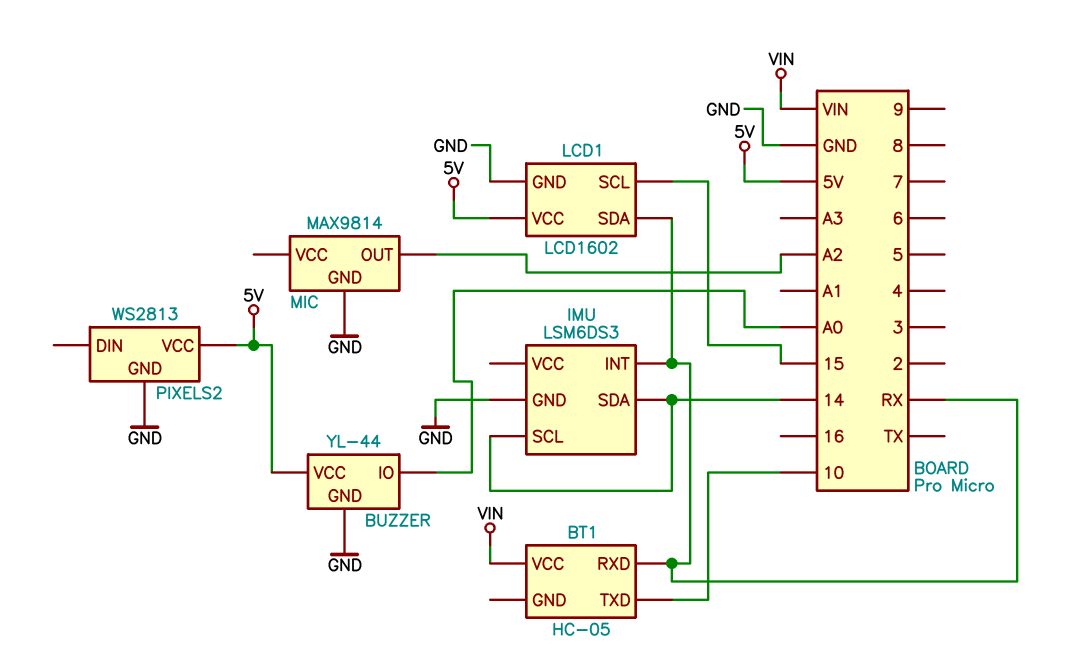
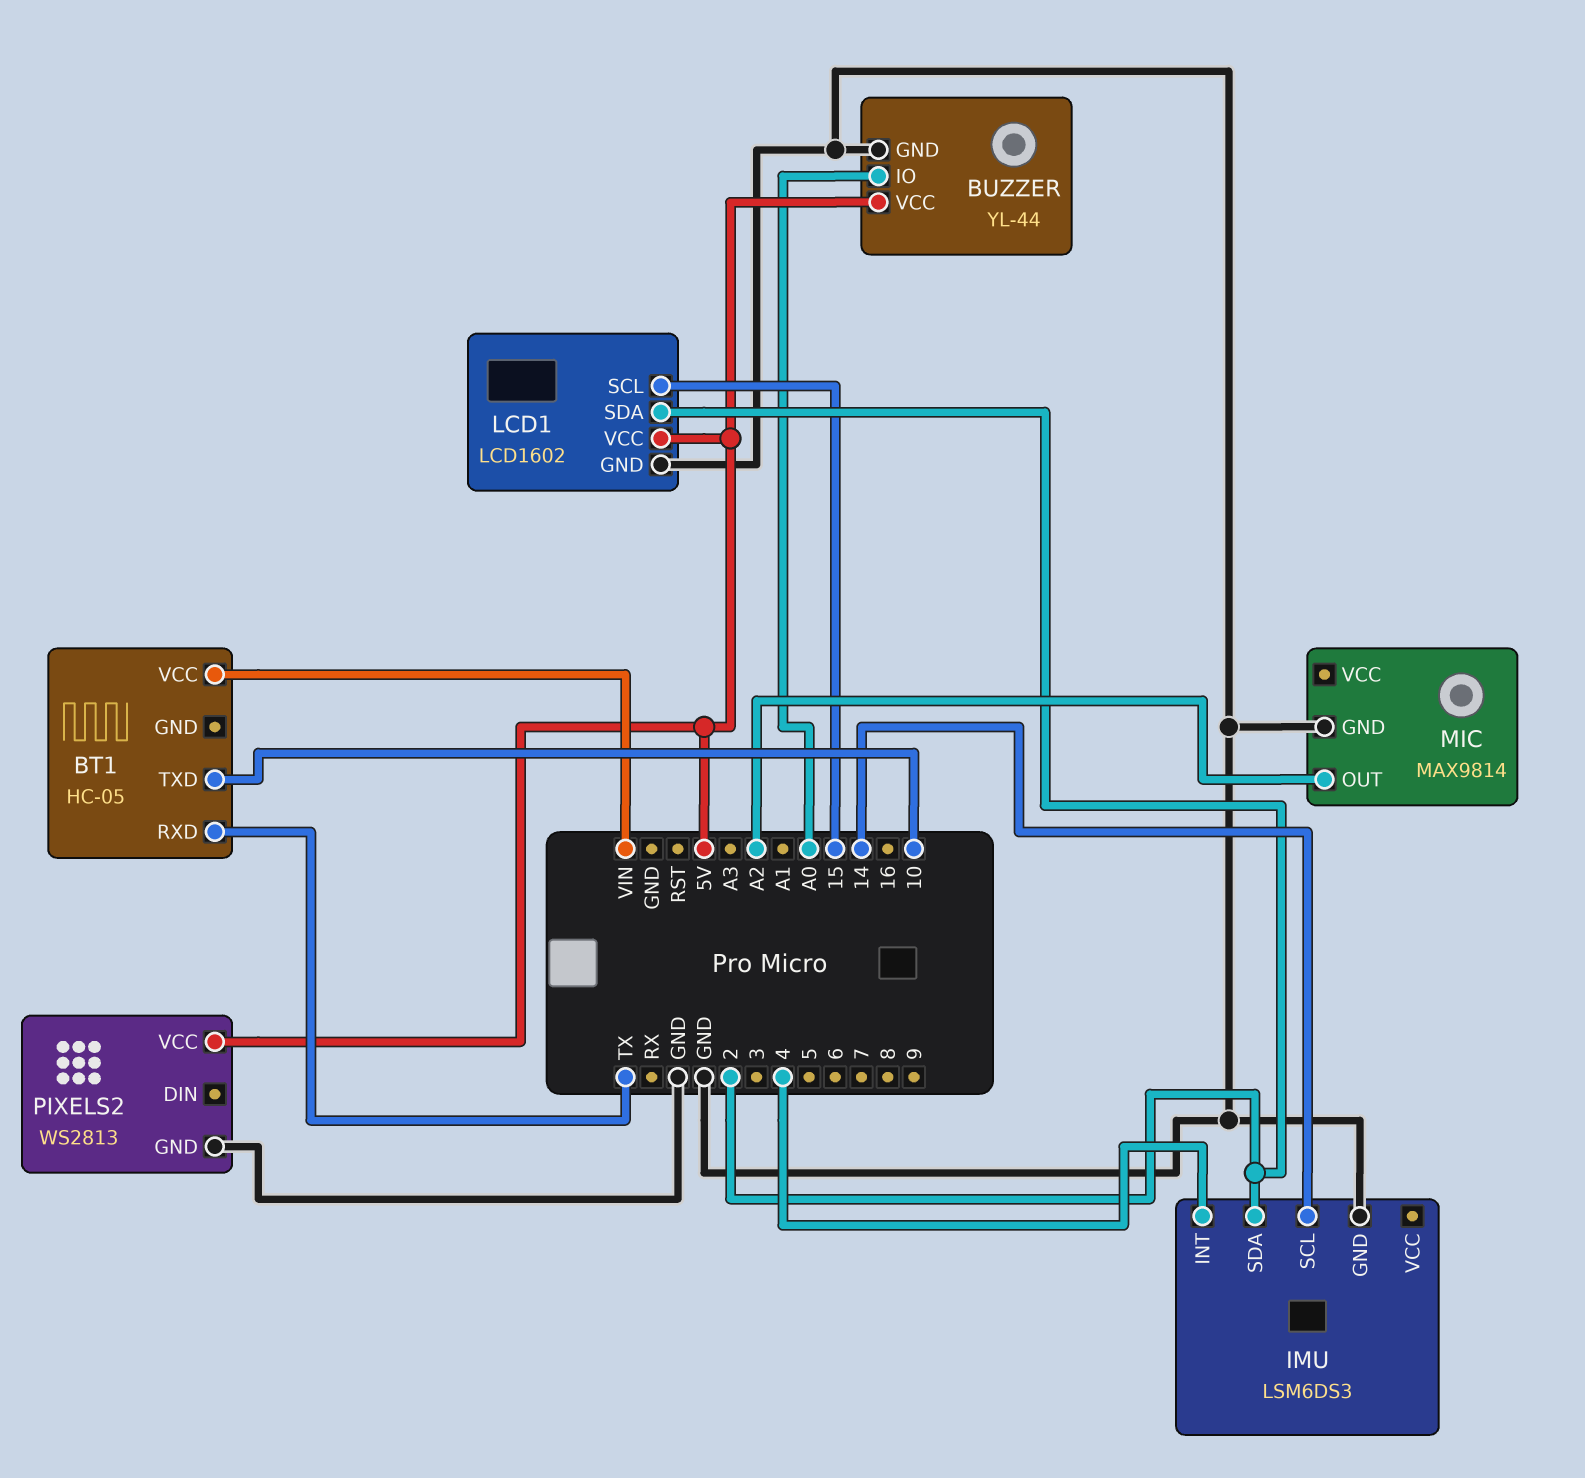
BT1 pin RXD: RX -> TX
IMU pin INT: RX -> 4
IMU pin SDA: 14 -> 2
LCD1 pin SDA: RX -> 2

